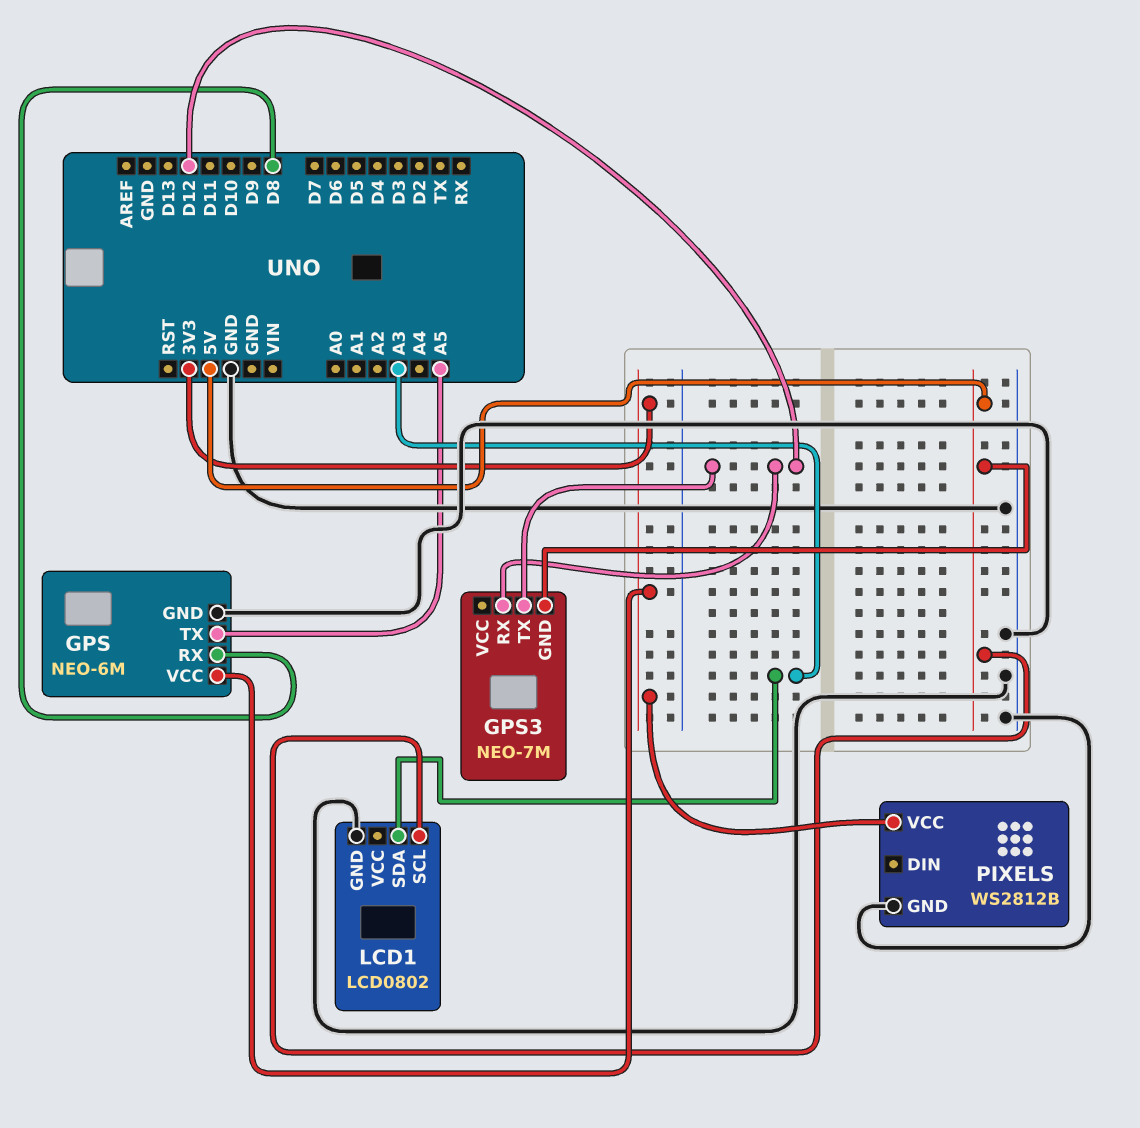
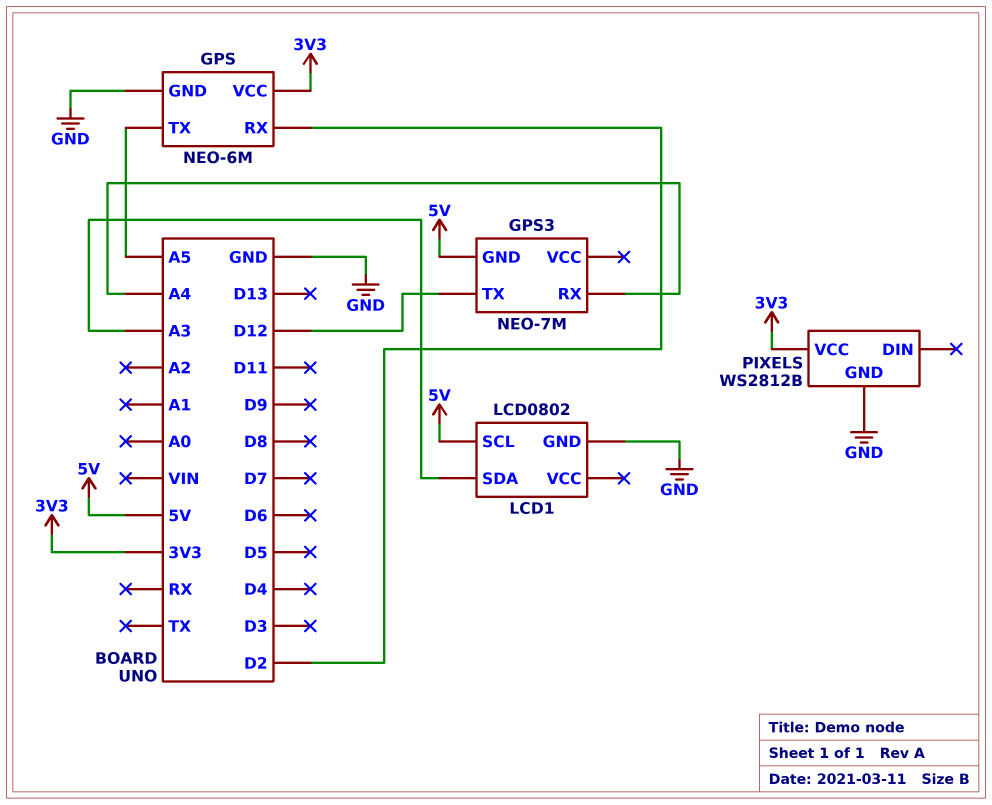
GPS pin RX: D8 -> D2
GPS3 pin RX: D12 -> A4

